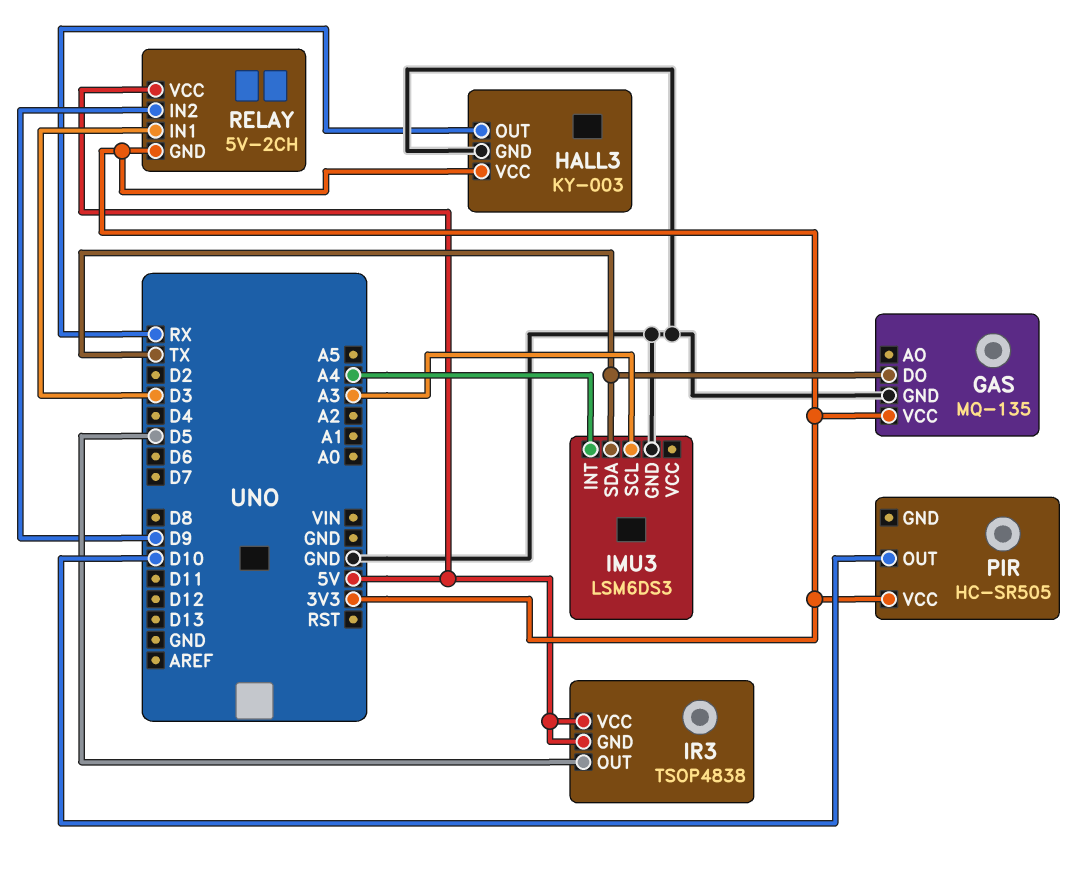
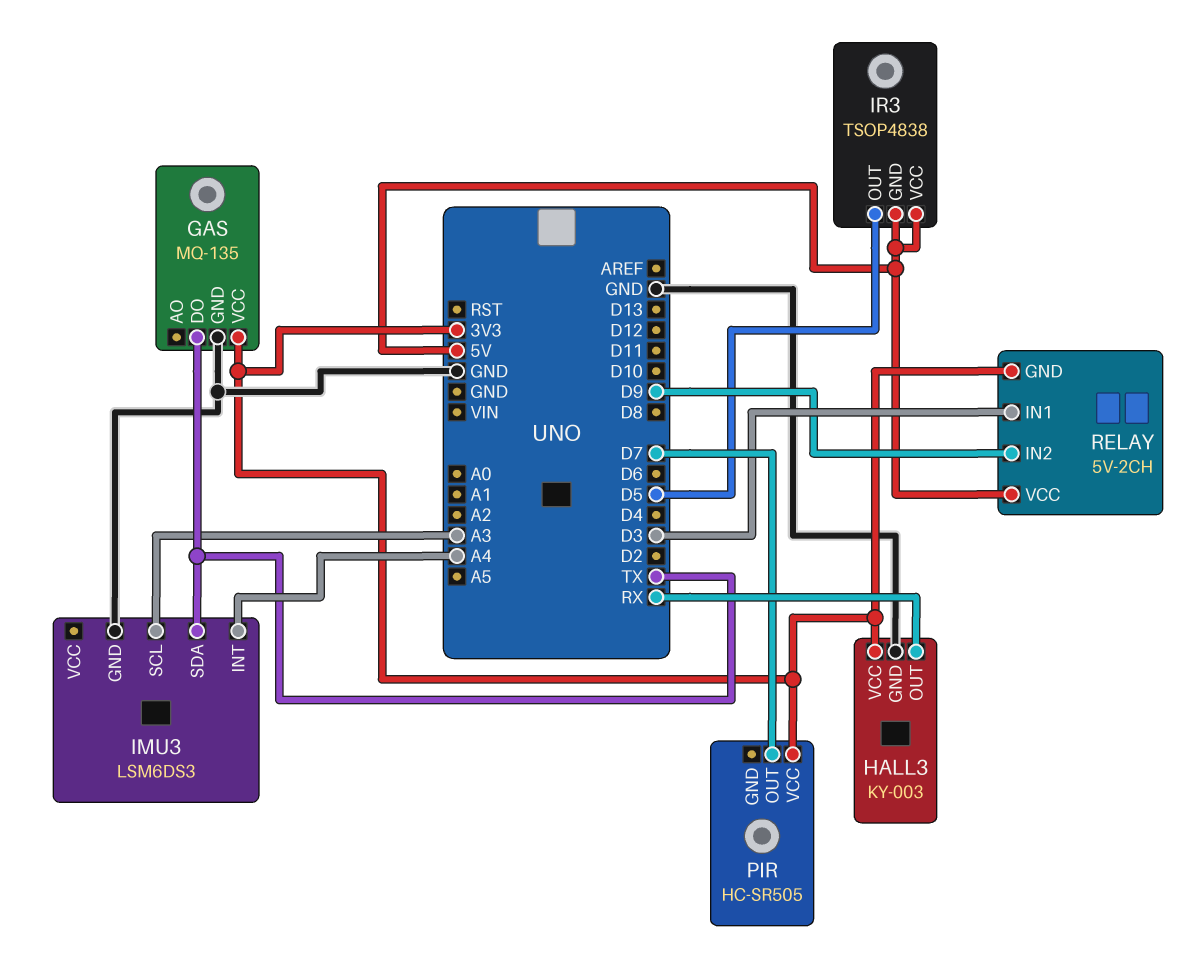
PIR pin OUT: D10 -> D7

